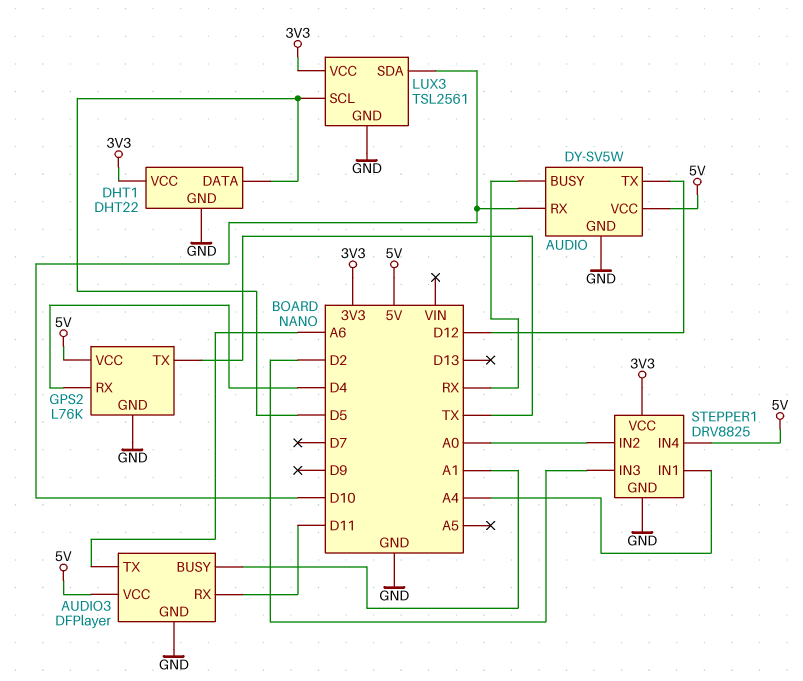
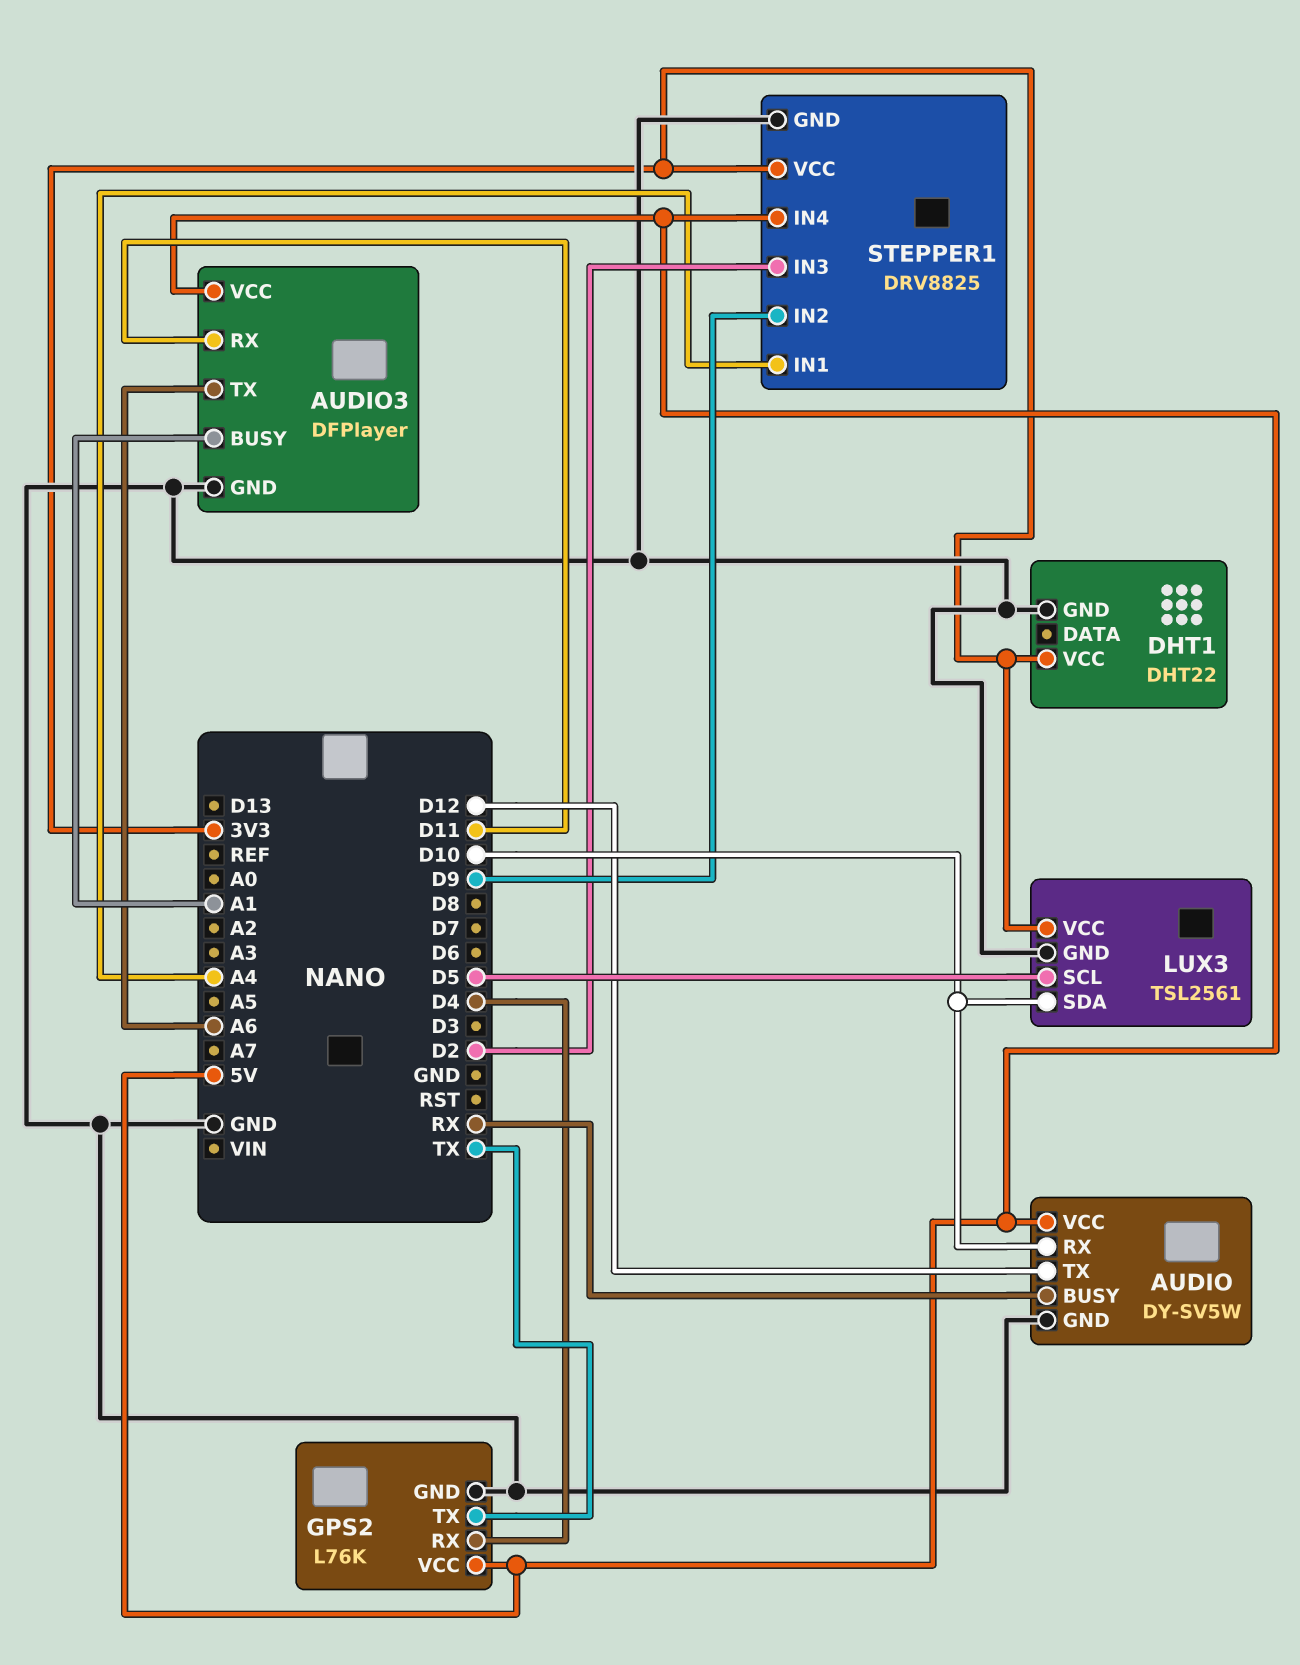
DHT1 pin DATA: D5 -> none
STEPPER1 pin IN2: A0 -> D9

